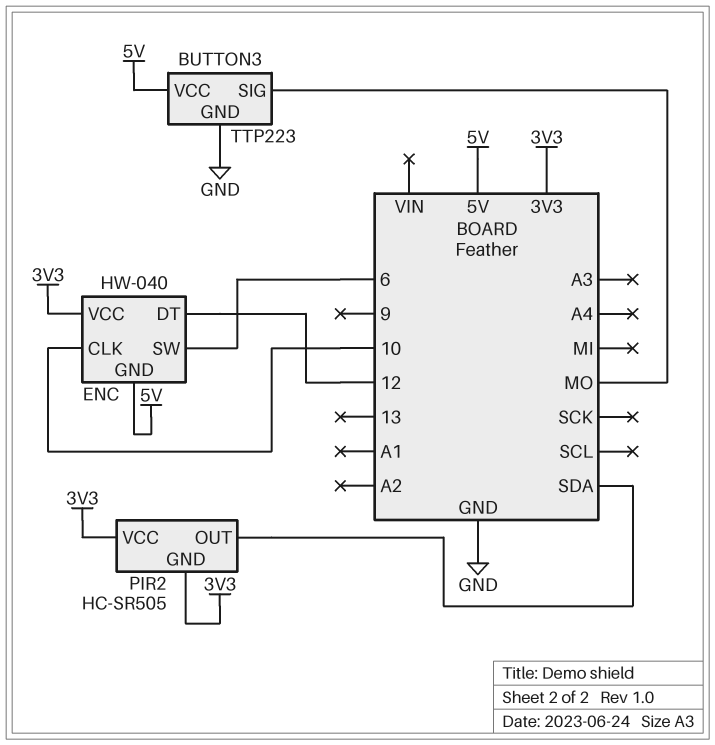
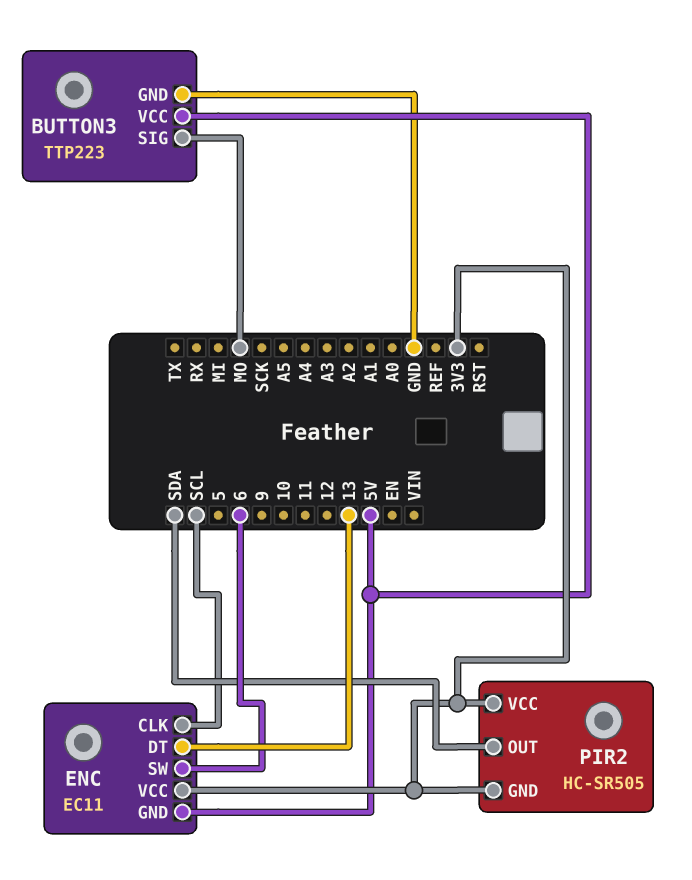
ENC: HW-040 -> EC11
ENC pin CLK: 10 -> SCL
ENC pin DT: 12 -> 13

